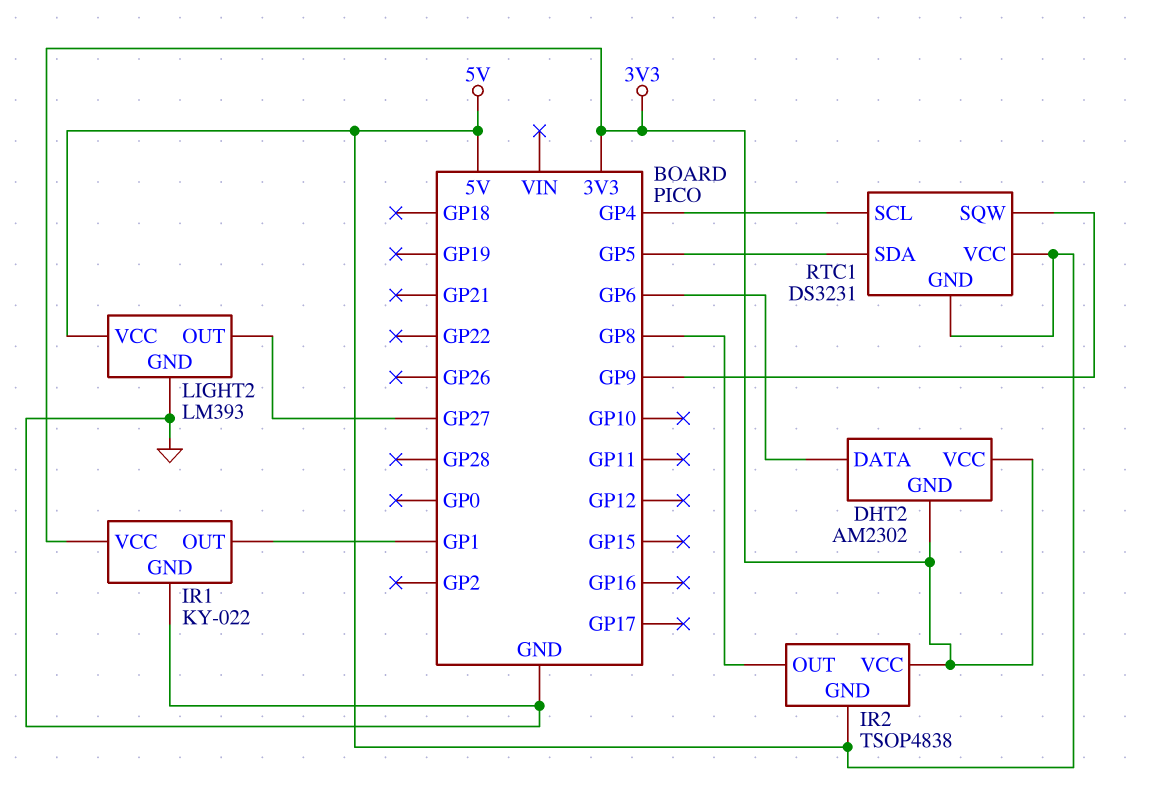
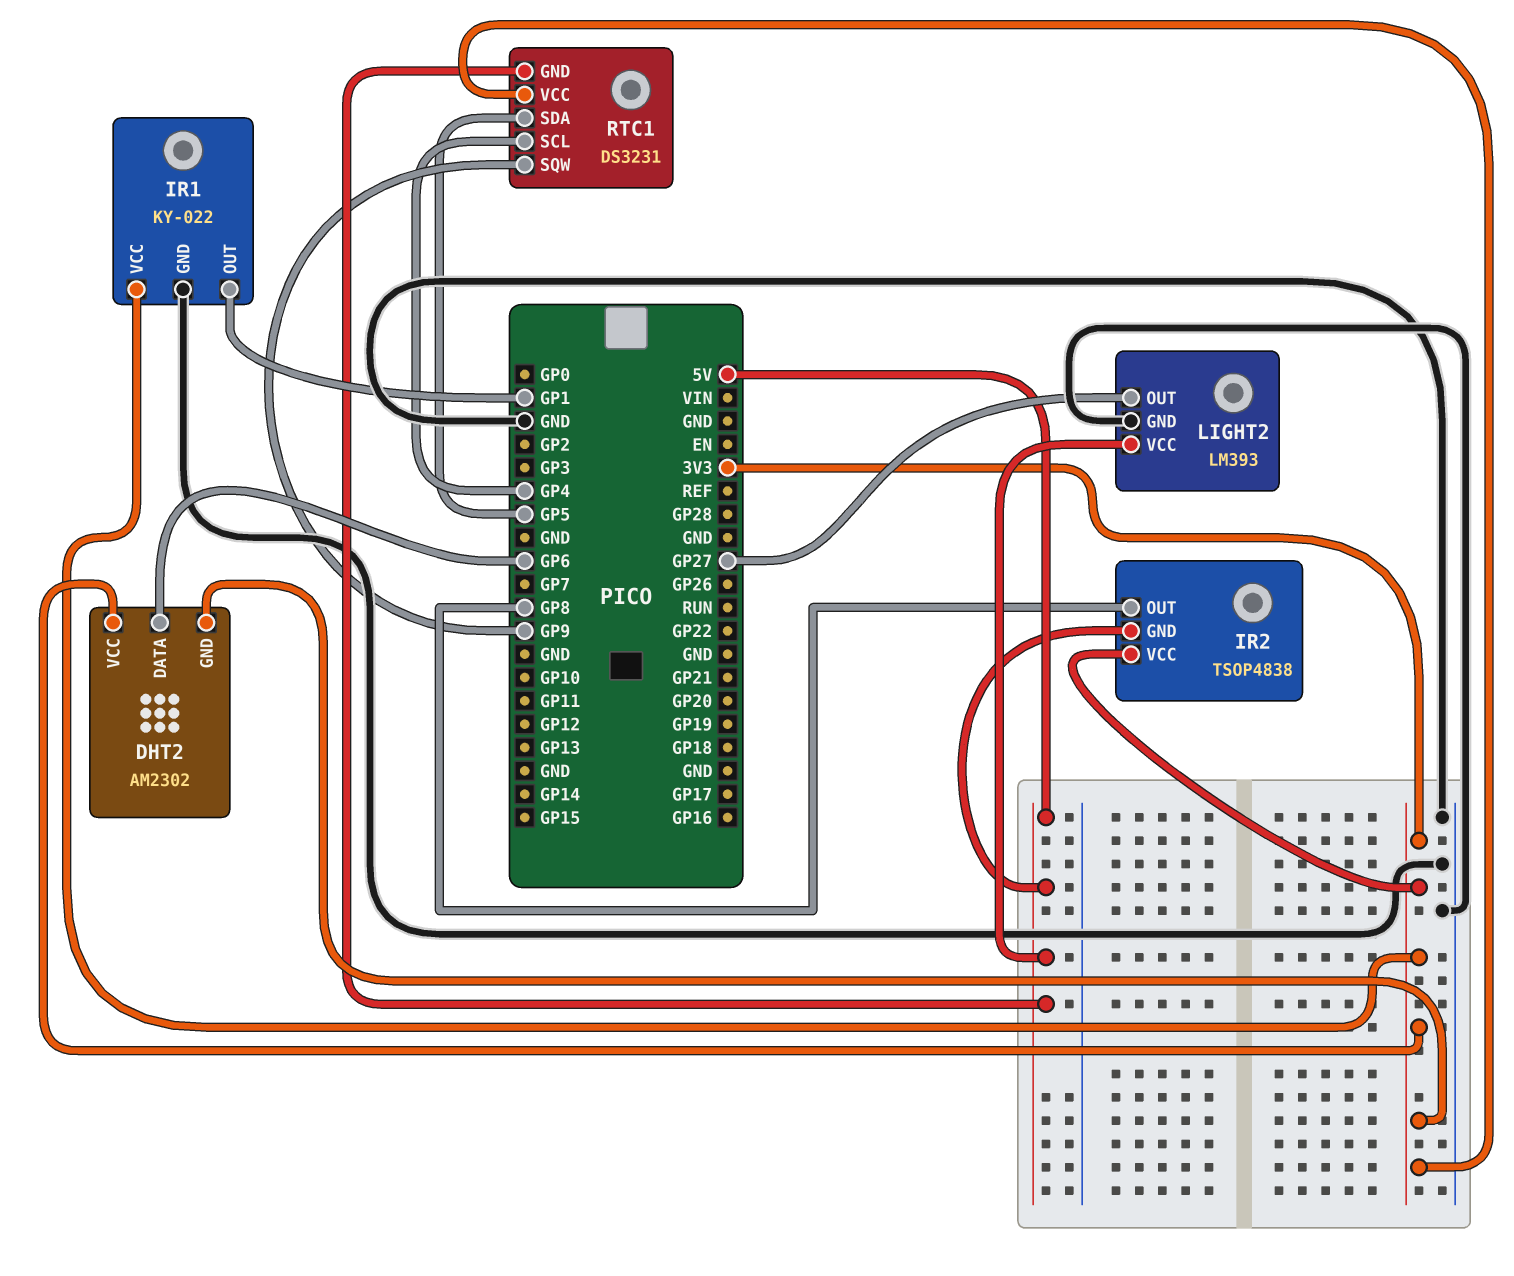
RTC1 pin VCC: 5V -> 3V3

